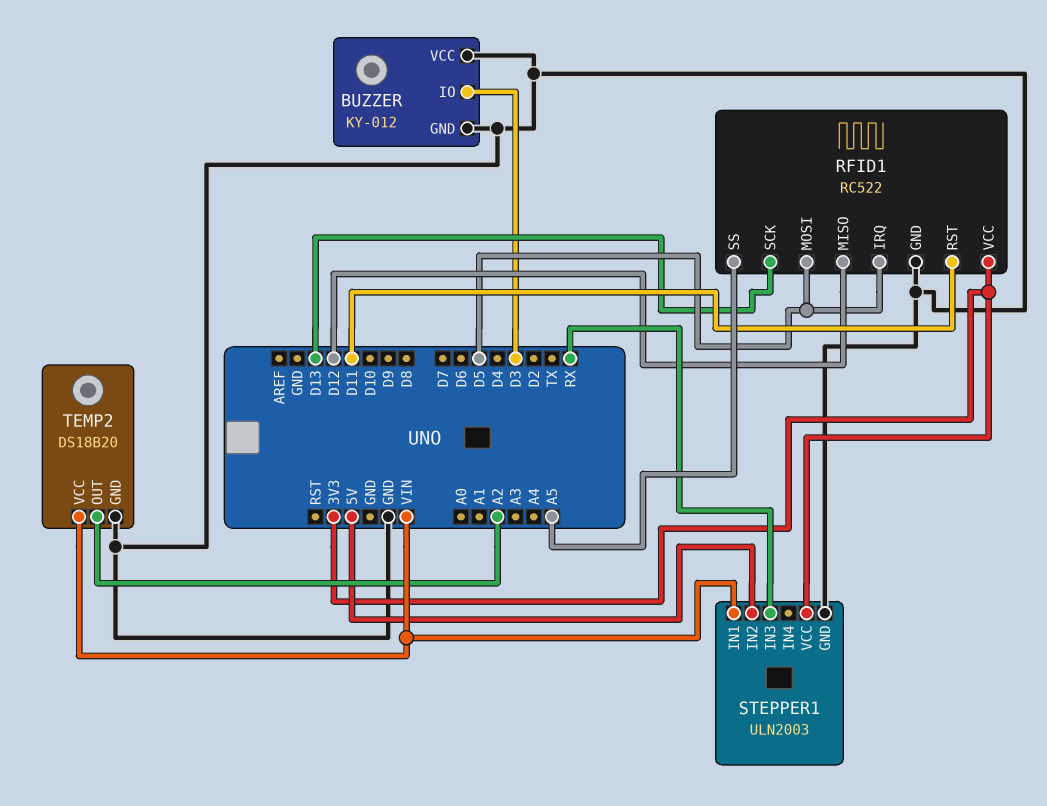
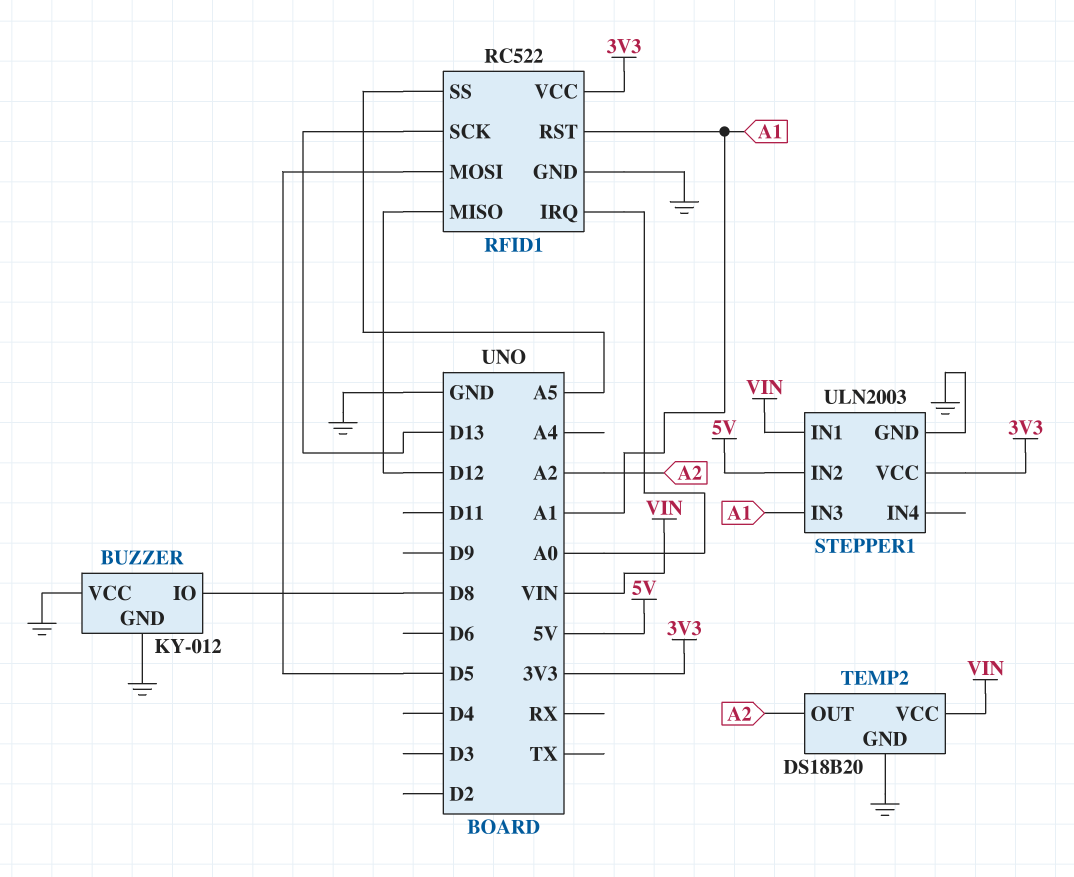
BUZZER pin IO: D3 -> D8
RFID1 pin IRQ: D5 -> A0
RFID1 pin RST: D11 -> A1
STEPPER1 pin IN3: RX -> A1

